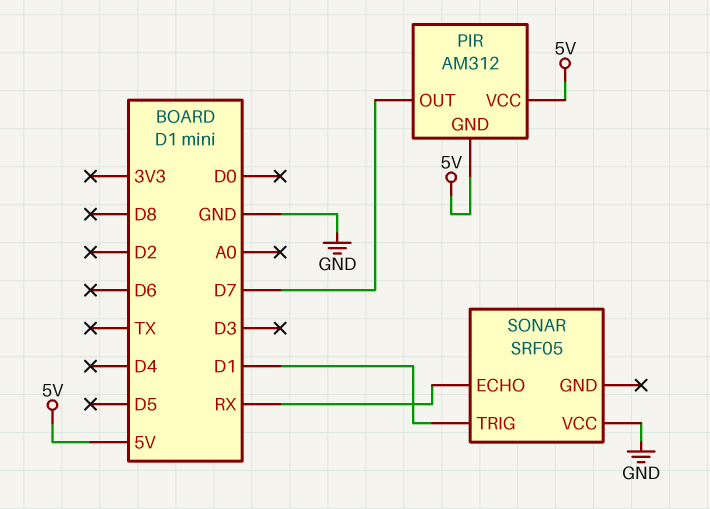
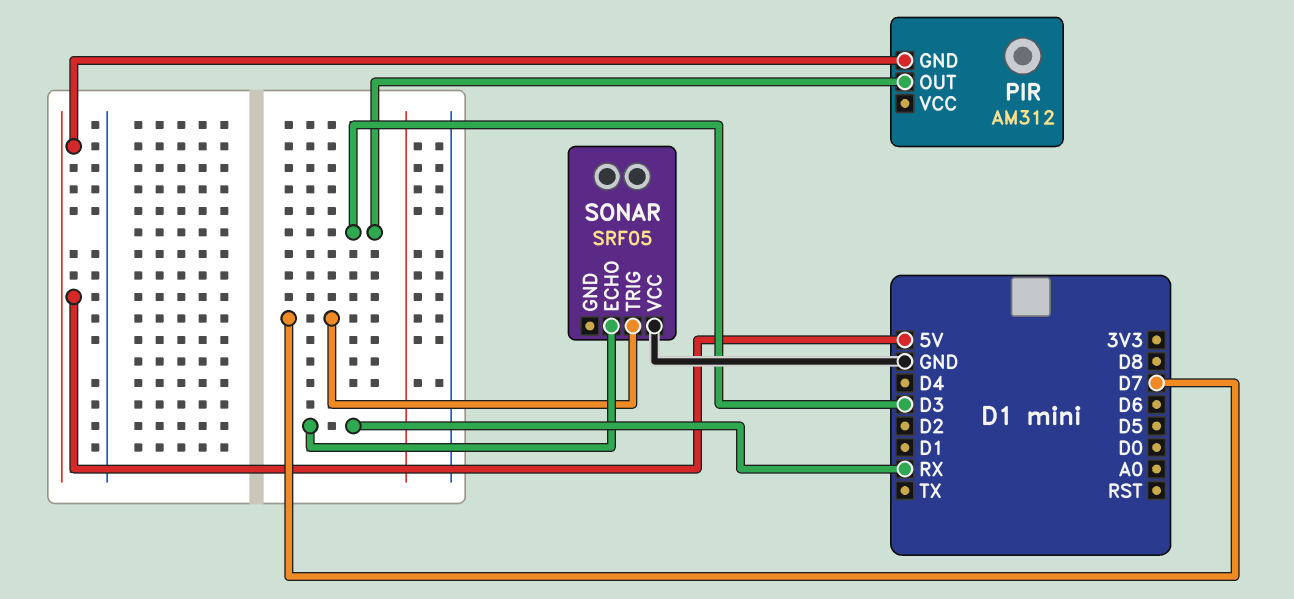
PIR pin OUT: D7 -> D3
PIR pin VCC: 5V -> none
SONAR pin TRIG: D1 -> D7

